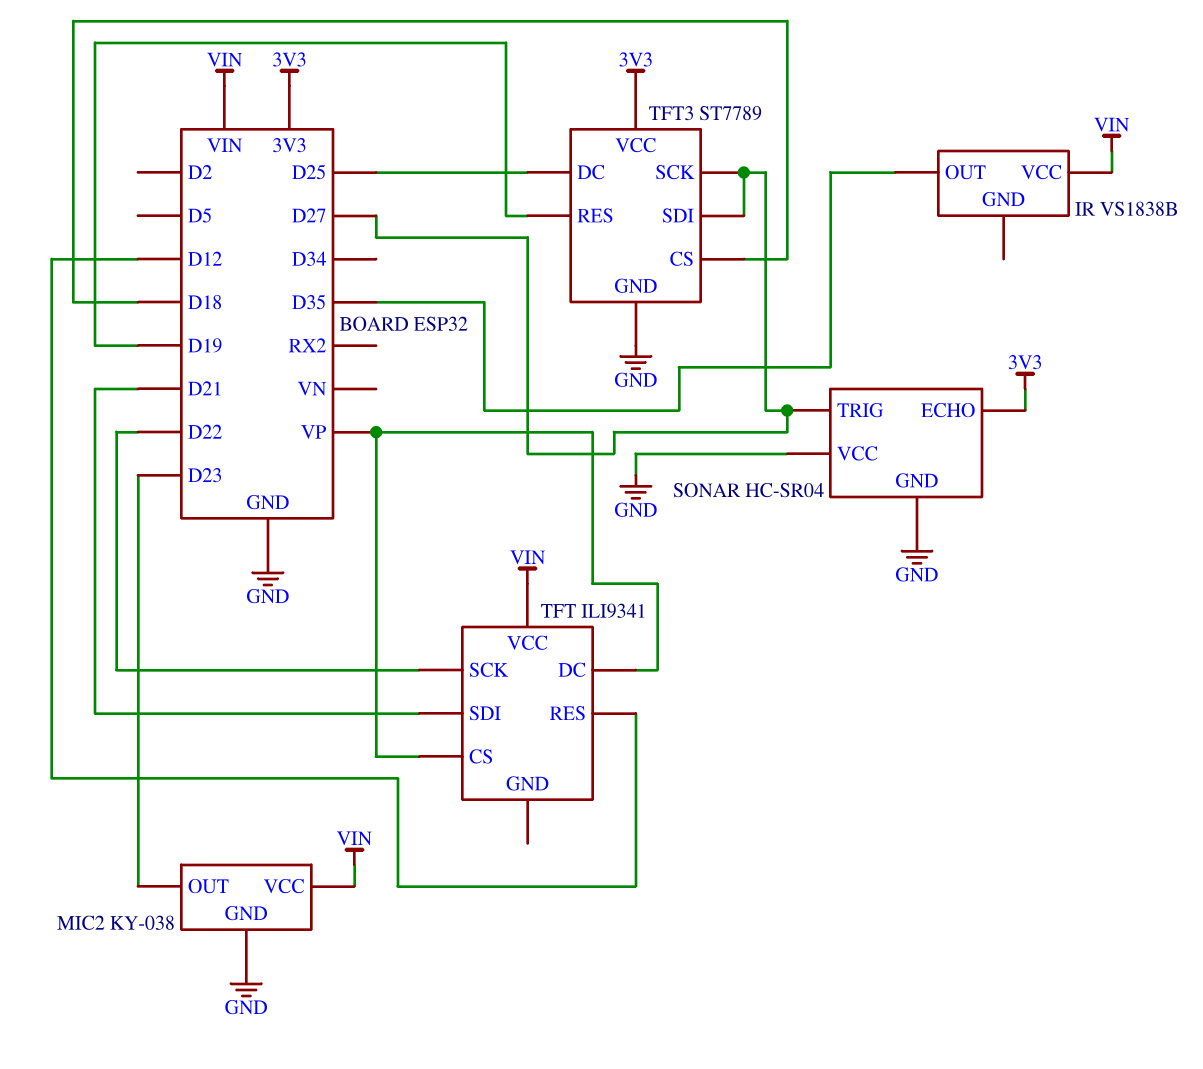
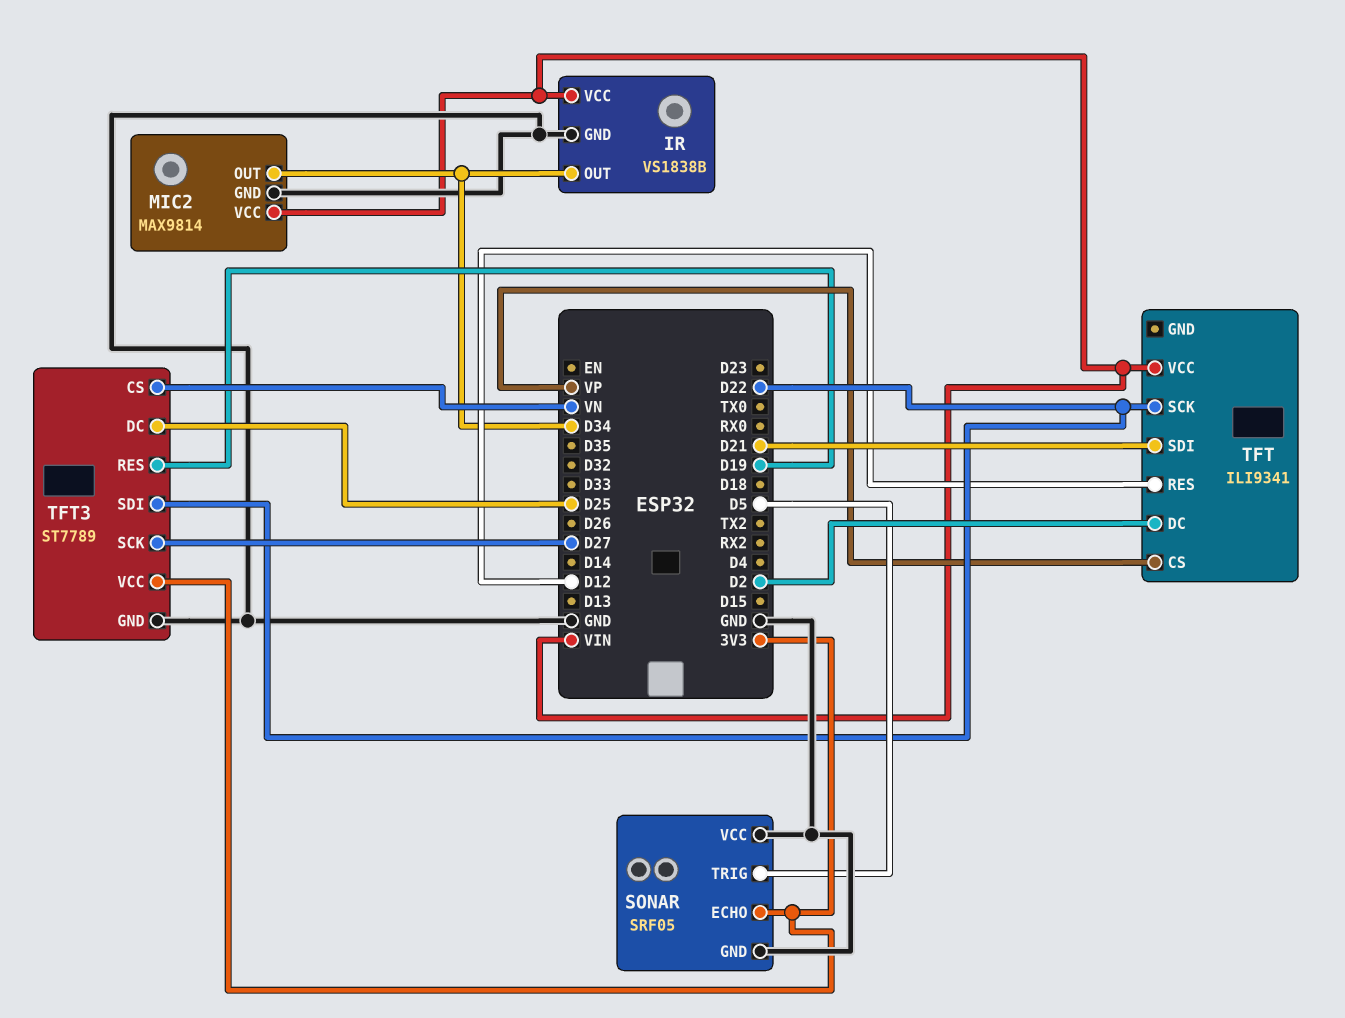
IR pin GND: none -> GND
IR pin OUT: D35 -> D34
MIC2: KY-038 -> MAX9814
MIC2 pin OUT: D23 -> D34
SONAR: HC-SR04 -> SRF05
SONAR pin TRIG: D27 -> D5
TFT pin DC: VP -> D2
TFT3 pin CS: D18 -> VN
TFT3 pin SDI: D27 -> D22

